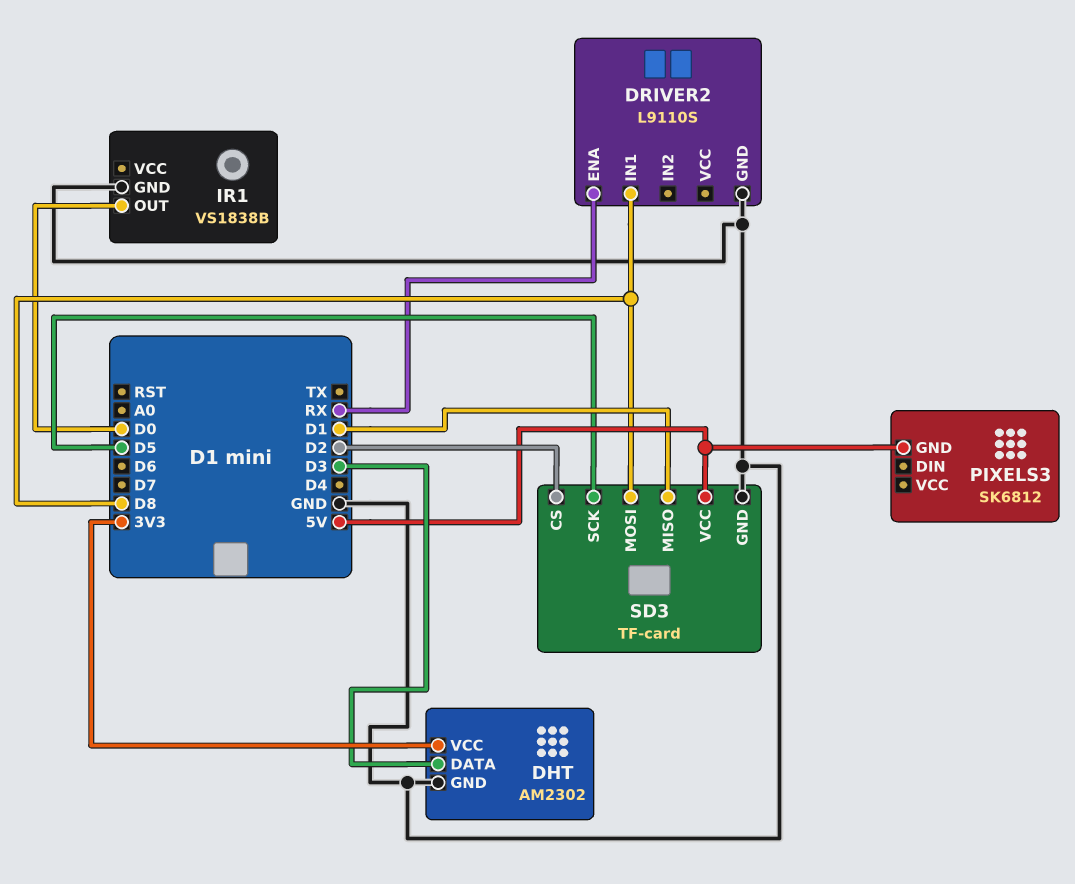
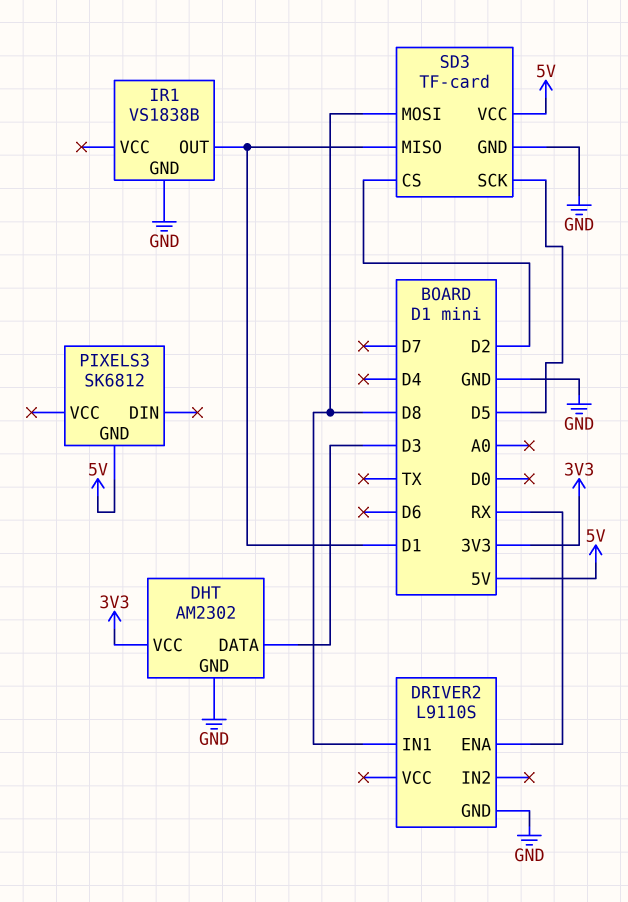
IR1 pin OUT: D0 -> D1

